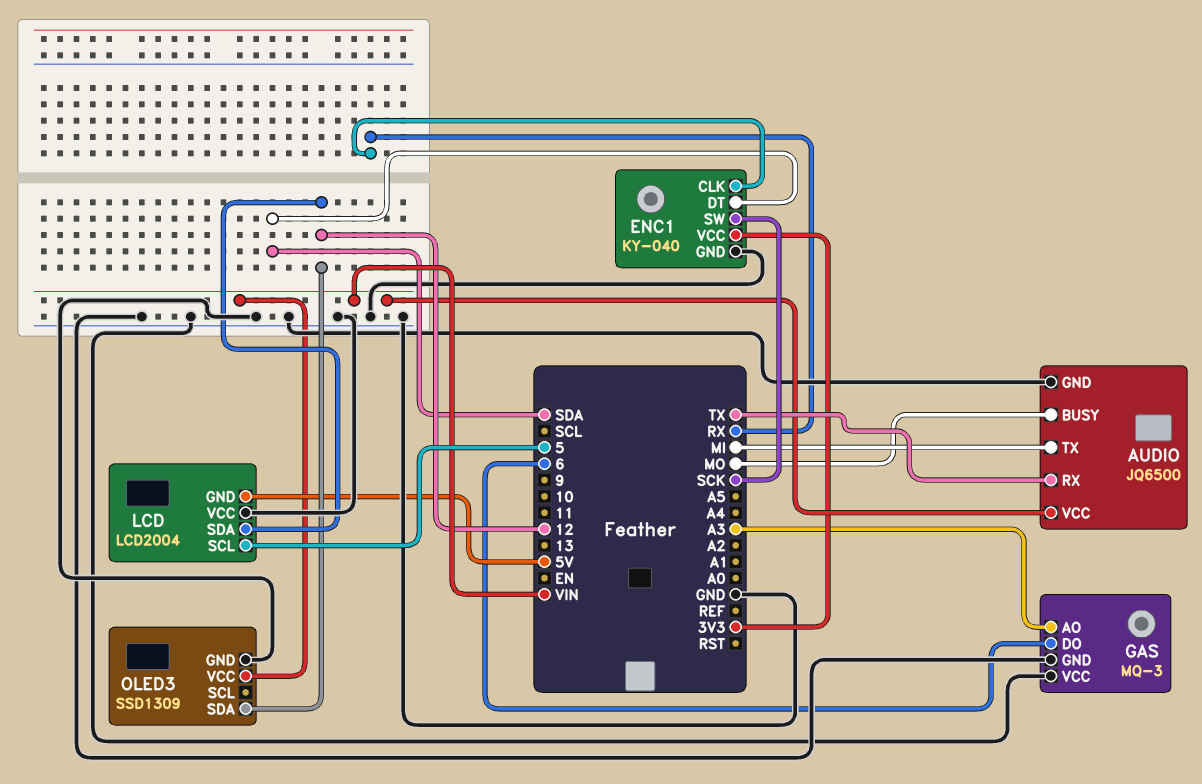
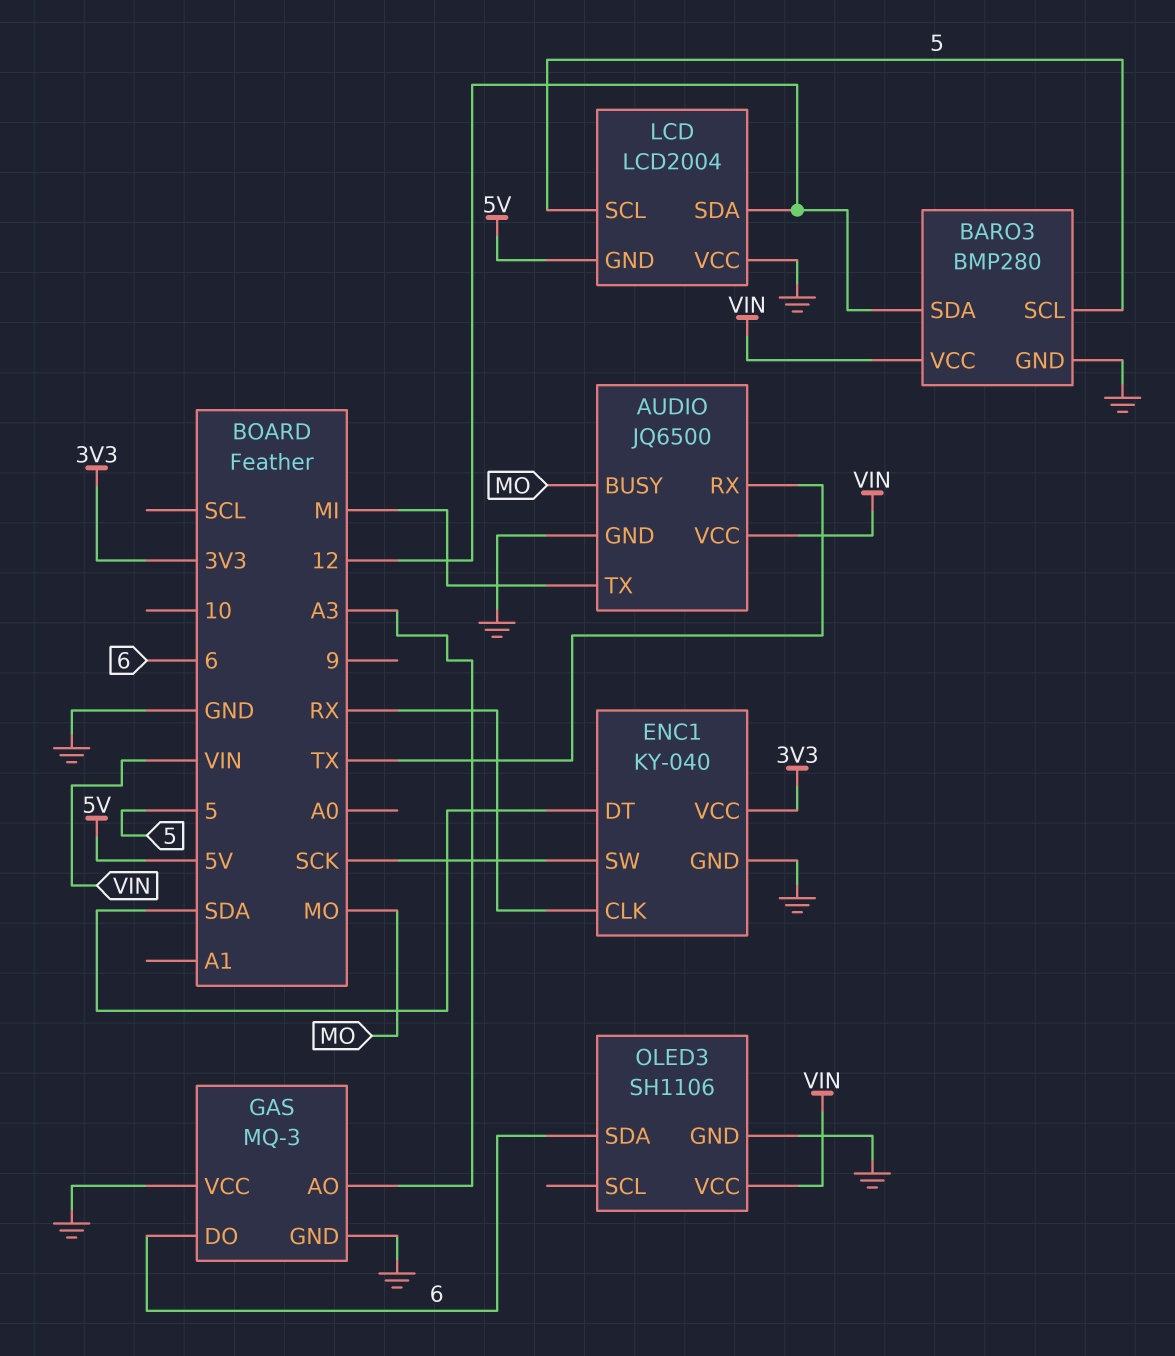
BARO3: none -> BMP280
BARO3 pin GND: none -> GND
BARO3 pin SCL: none -> 5
BARO3 pin SDA: none -> 12
BARO3 pin VCC: none -> VIN
OLED3: SSD1309 -> SH1106
OLED3 pin SDA: 12 -> 6

